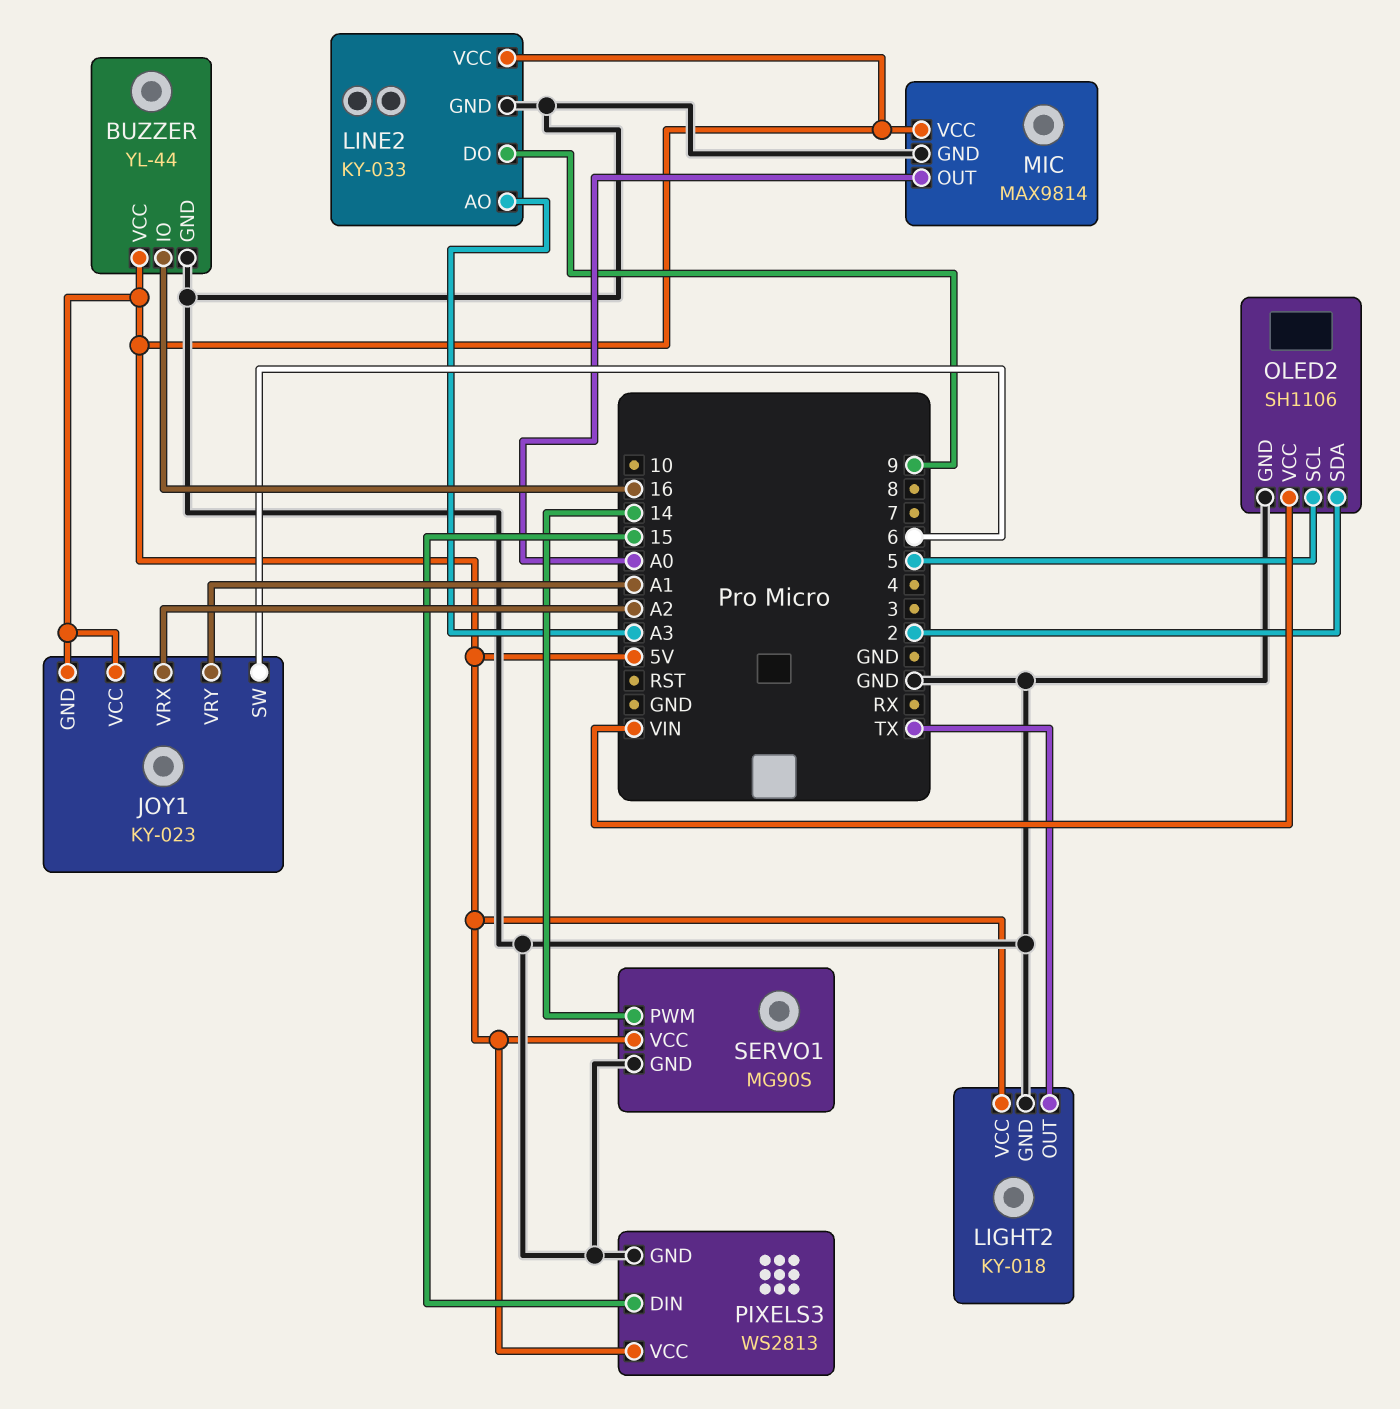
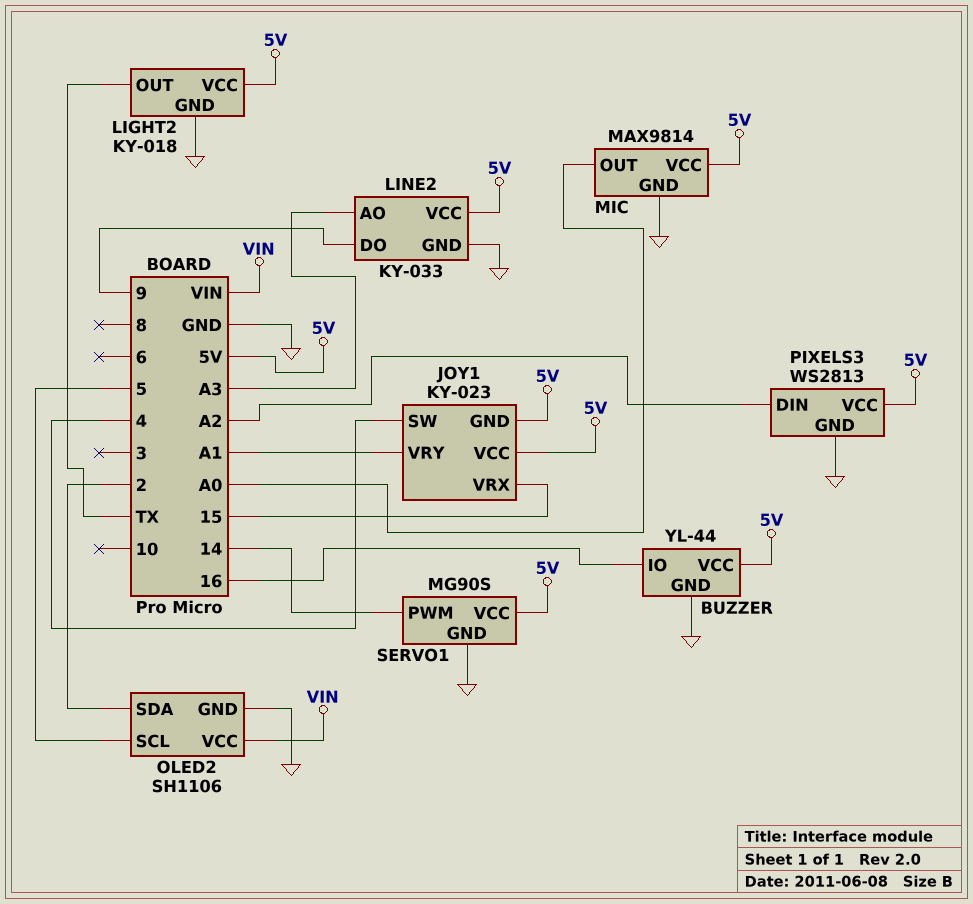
JOY1 pin SW: 6 -> 4
JOY1 pin VRX: A2 -> 15
PIXELS3 pin DIN: 15 -> A2

